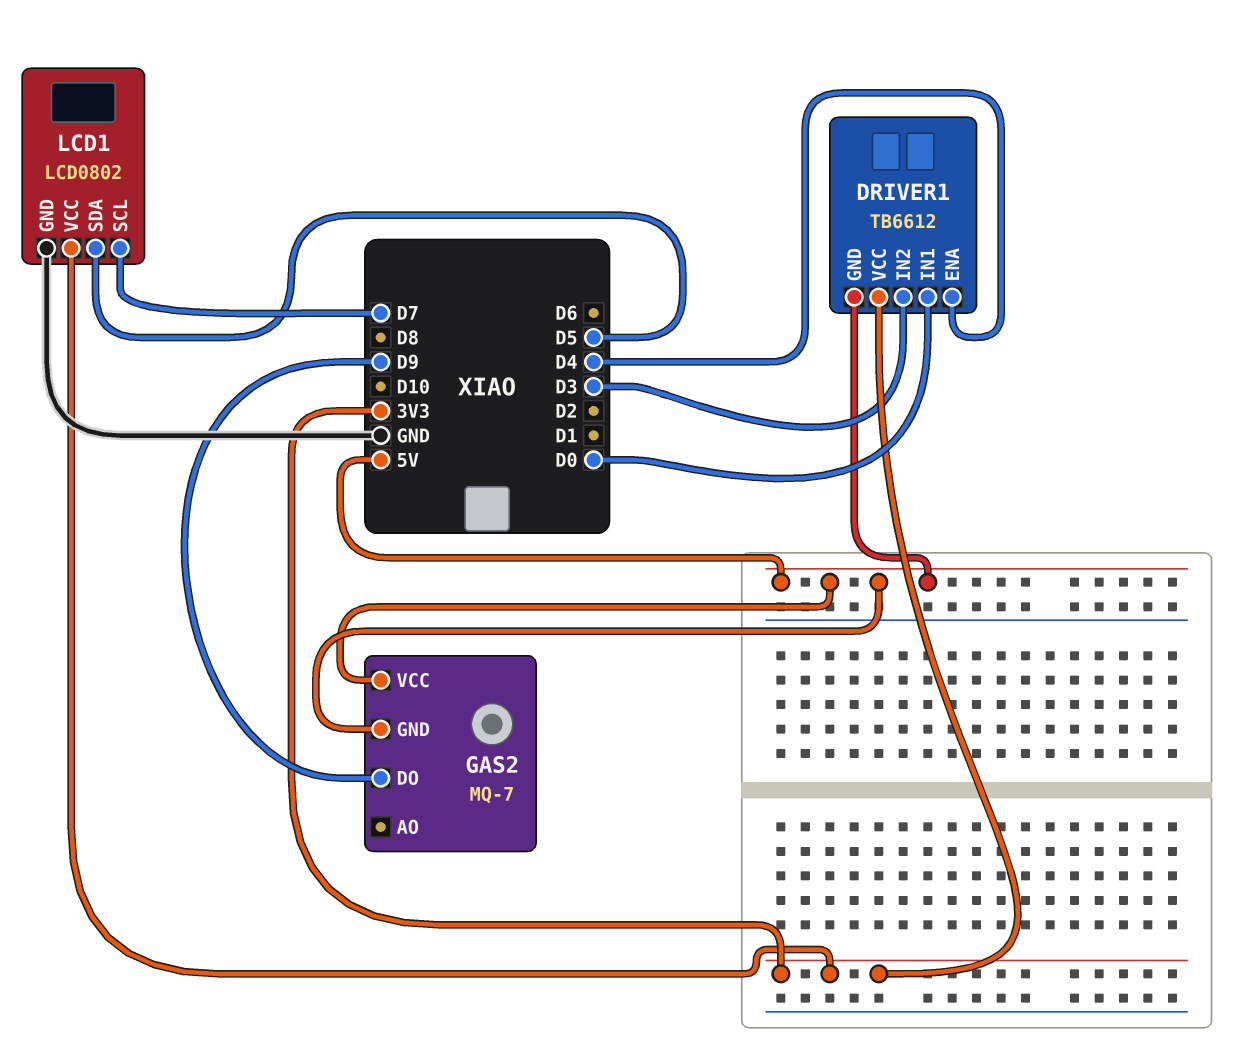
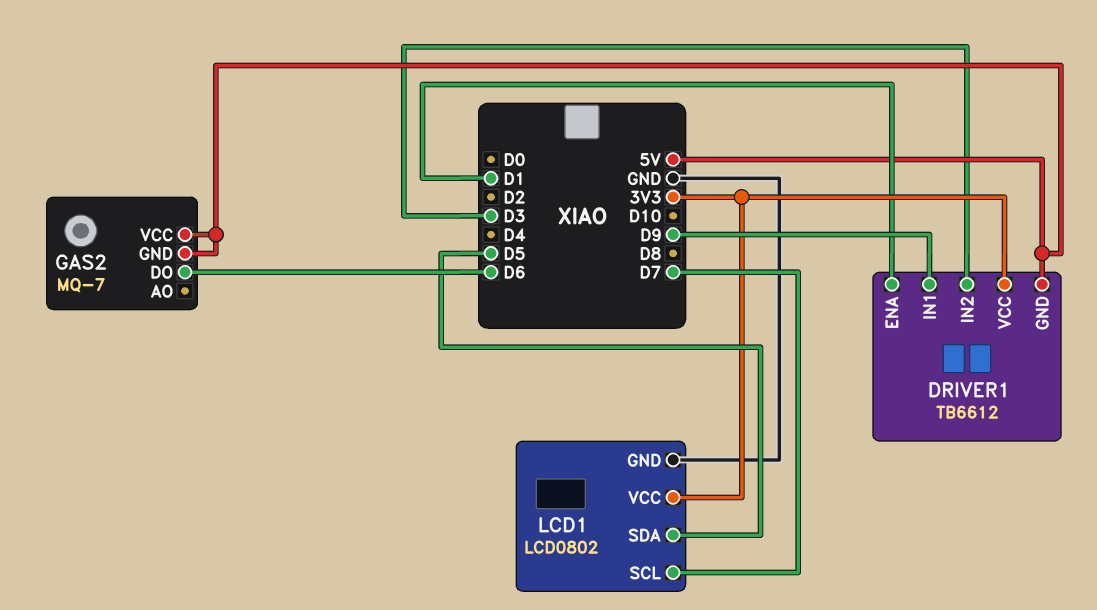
DRIVER1 pin ENA: D4 -> D1
DRIVER1 pin IN1: D0 -> D9
GAS2 pin DO: D9 -> D6

